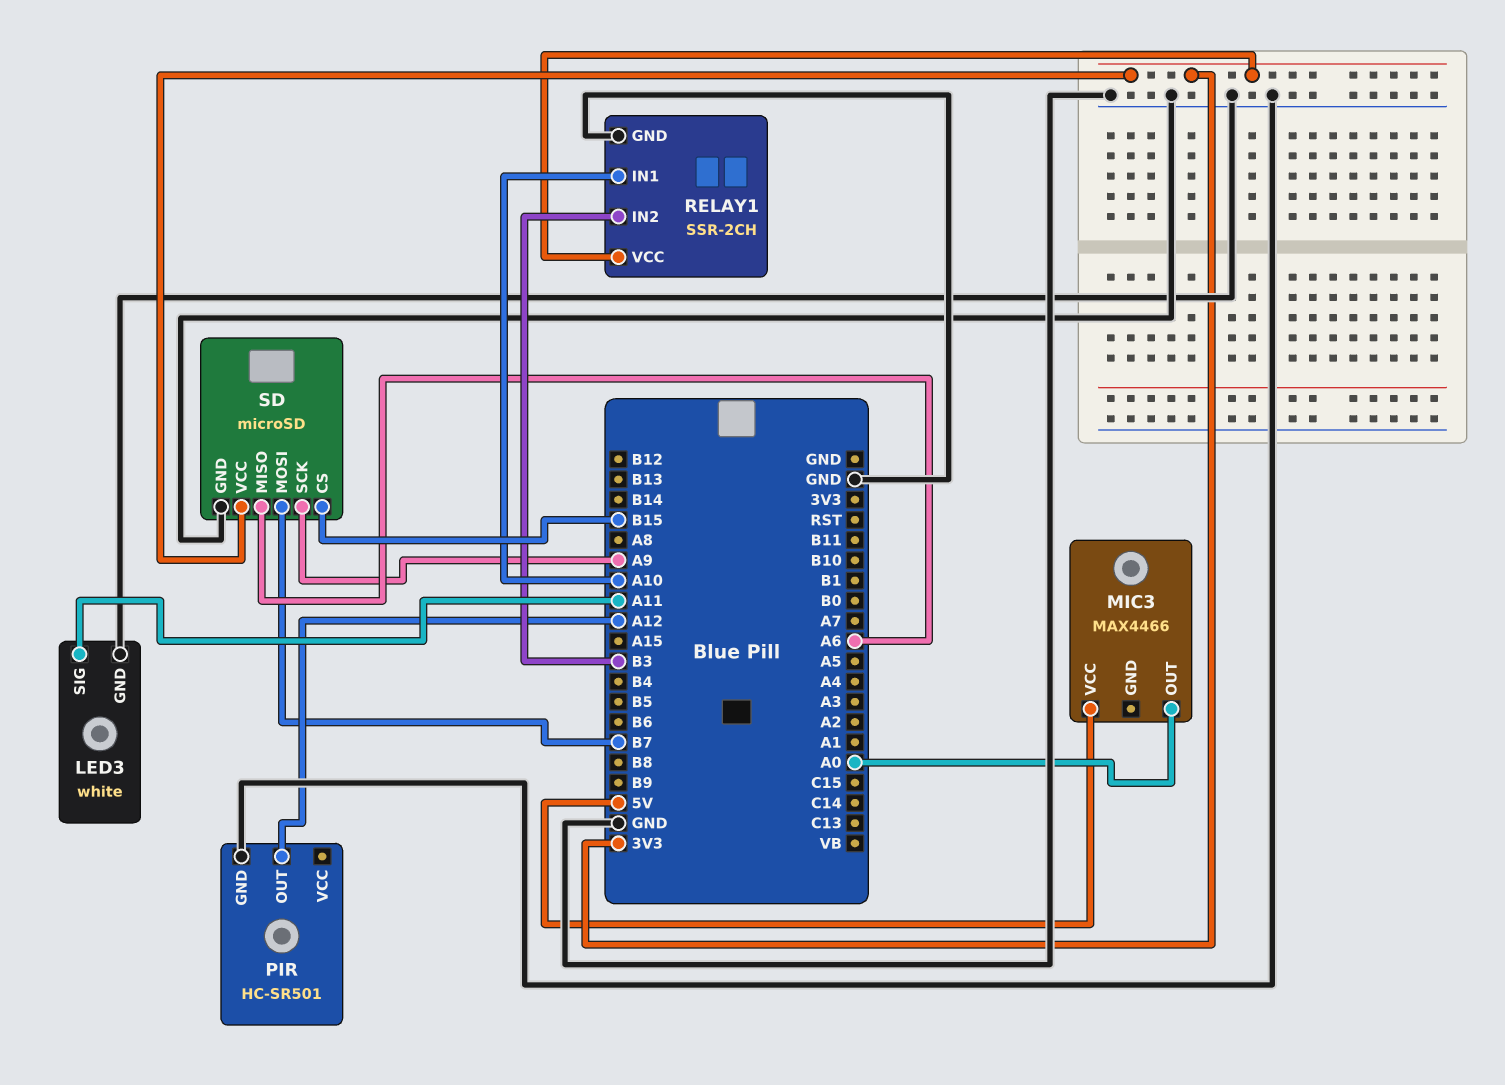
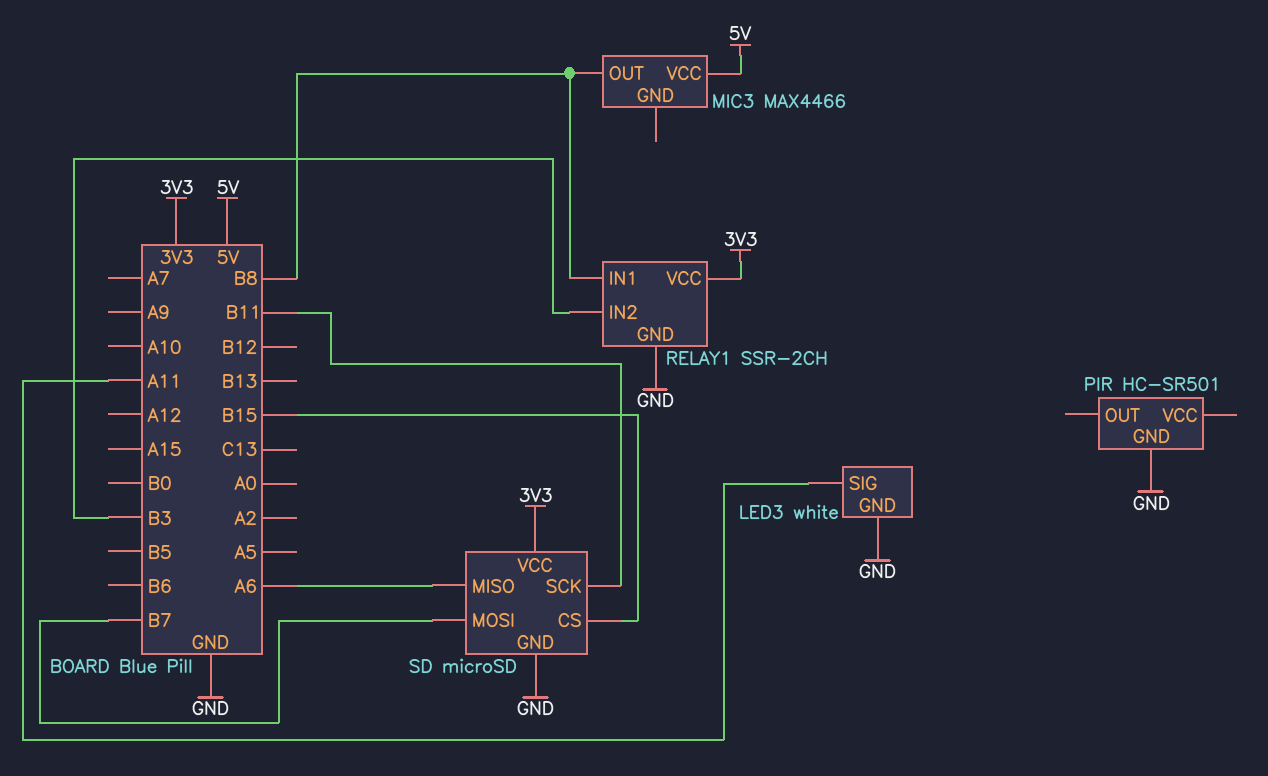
MIC3 pin OUT: A0 -> B8
PIR pin OUT: A12 -> none
RELAY1 pin IN1: A10 -> B8
SD pin SCK: A9 -> B11

